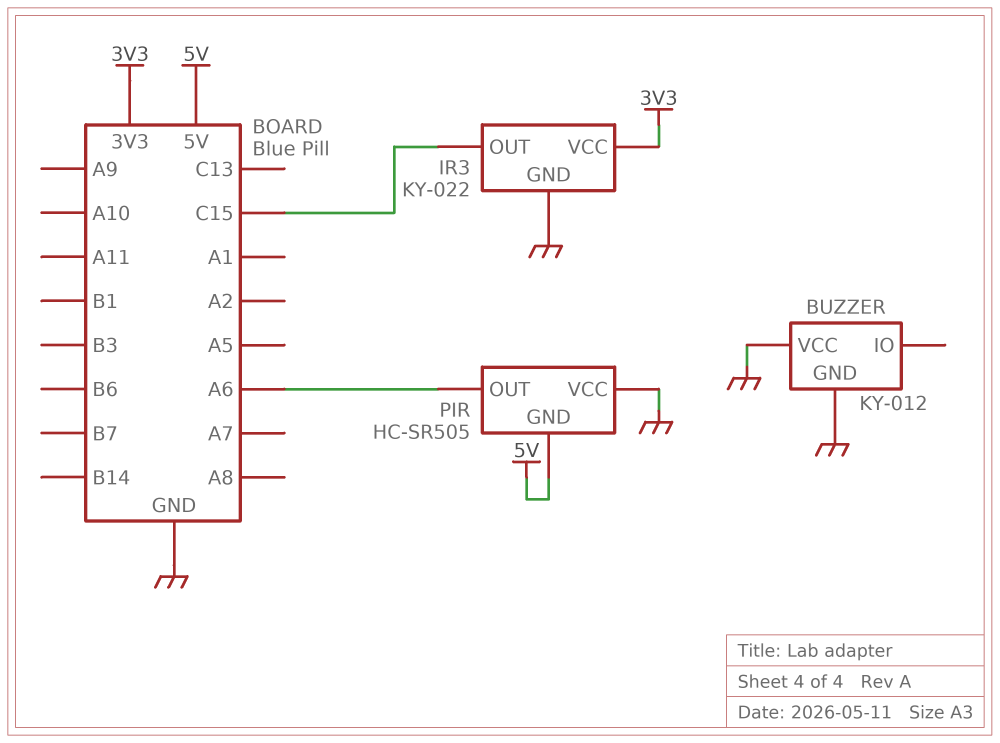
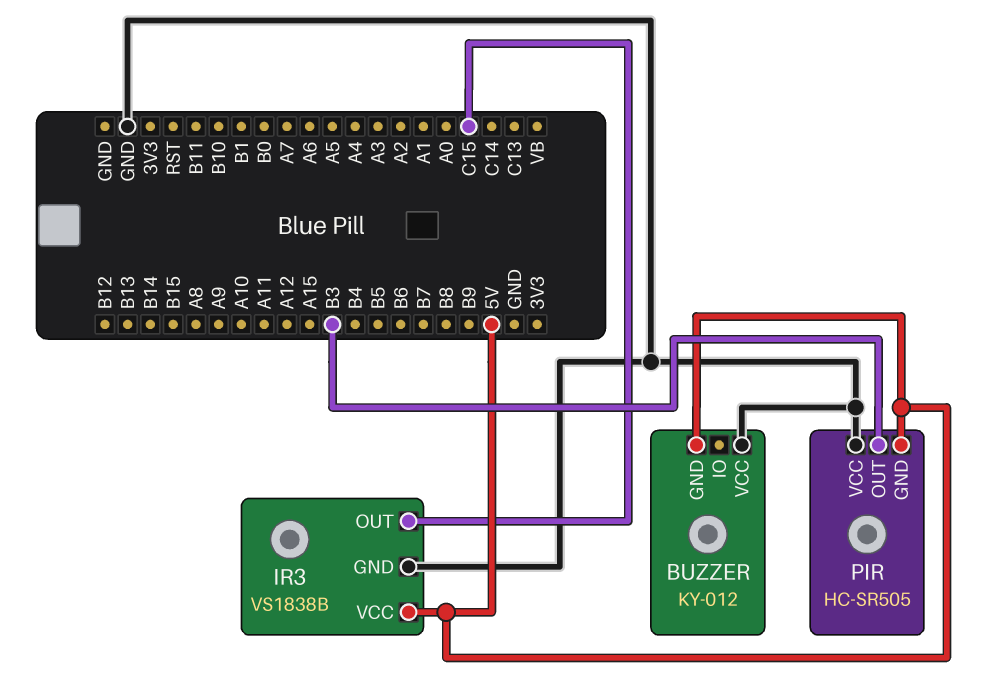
BUZZER pin GND: GND -> 5V
IR3: KY-022 -> VS1838B
IR3 pin VCC: 3V3 -> 5V
PIR pin OUT: A6 -> B3

